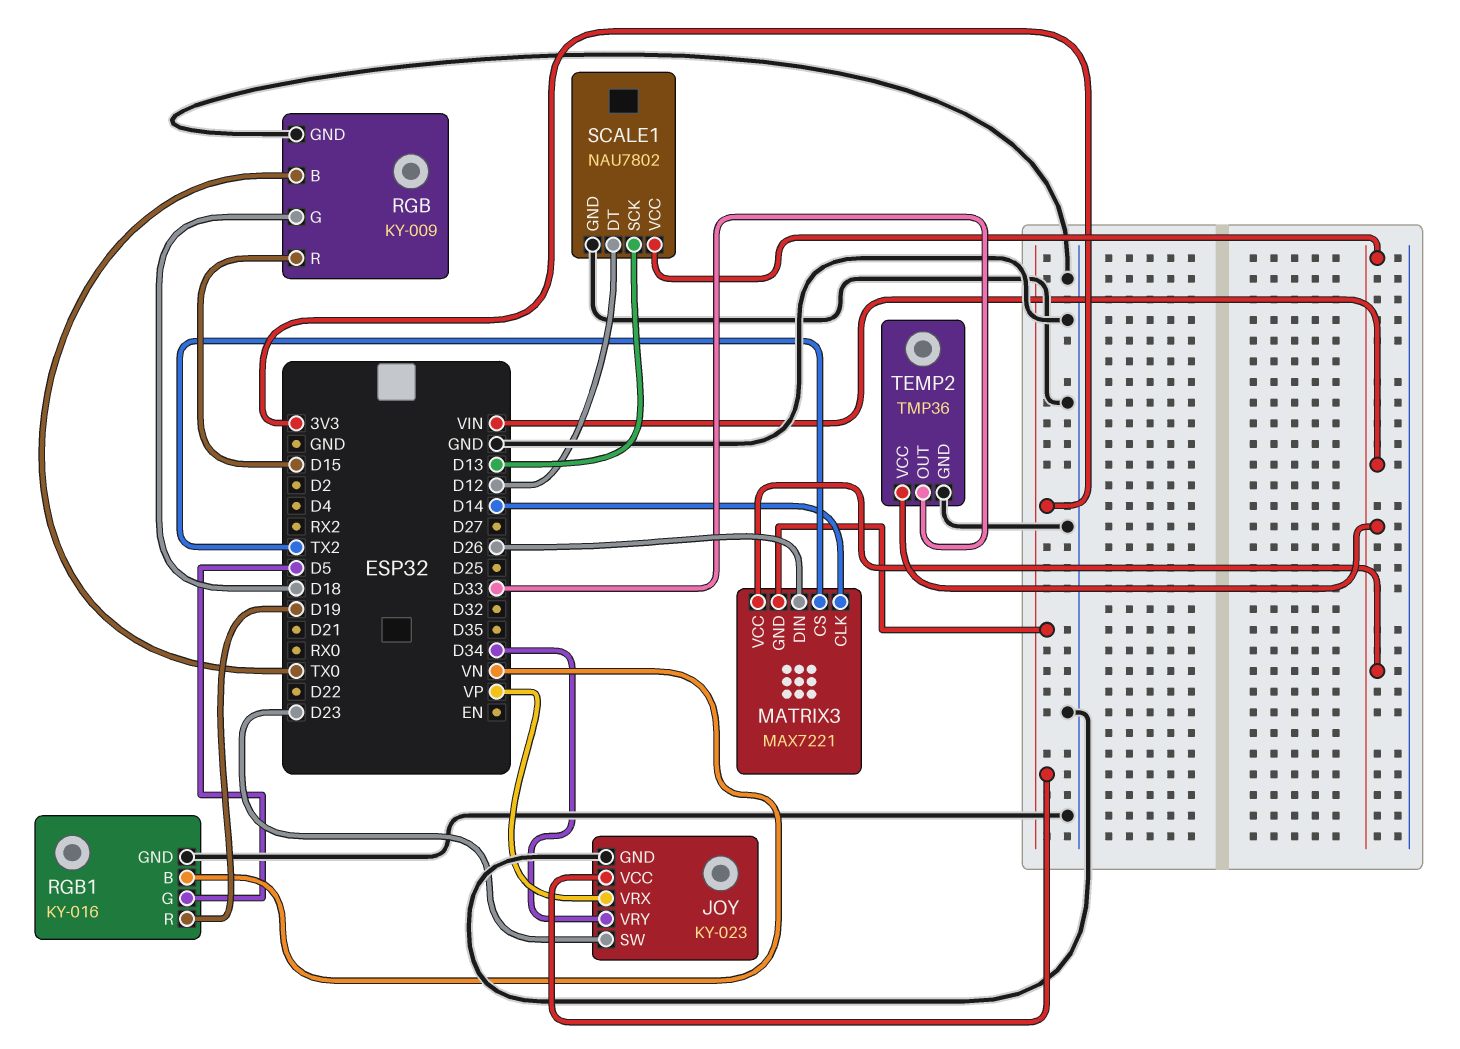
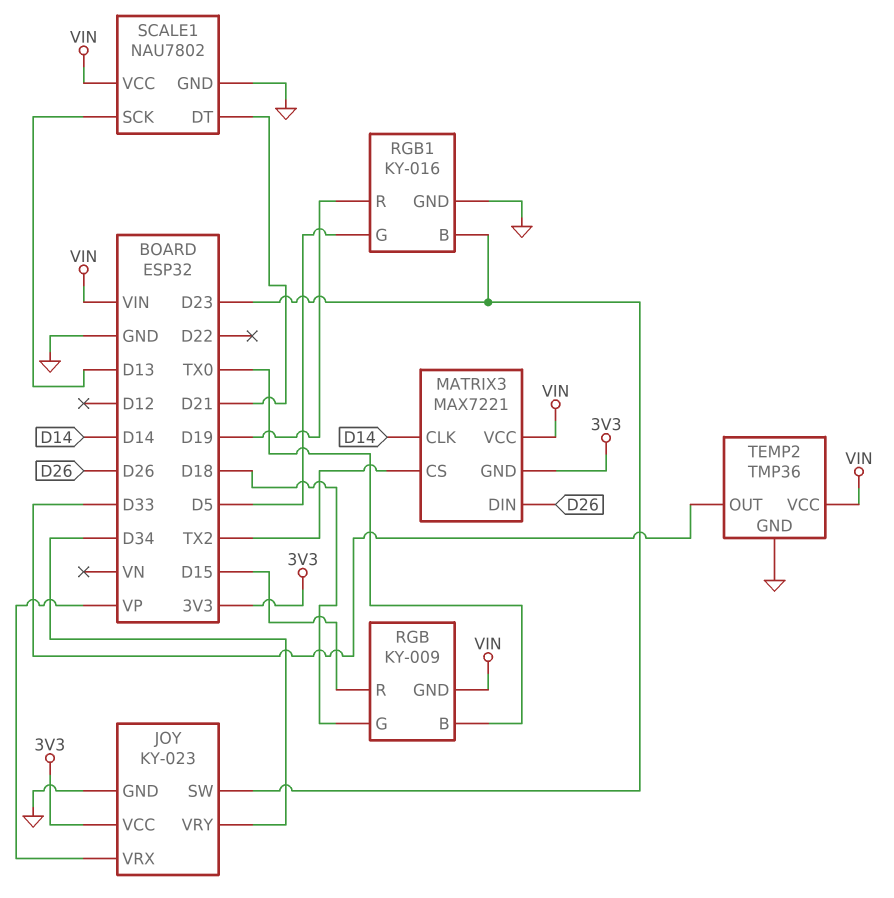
RGB pin GND: GND -> VIN
RGB1 pin B: VN -> D23
SCALE1 pin DT: D12 -> D21

